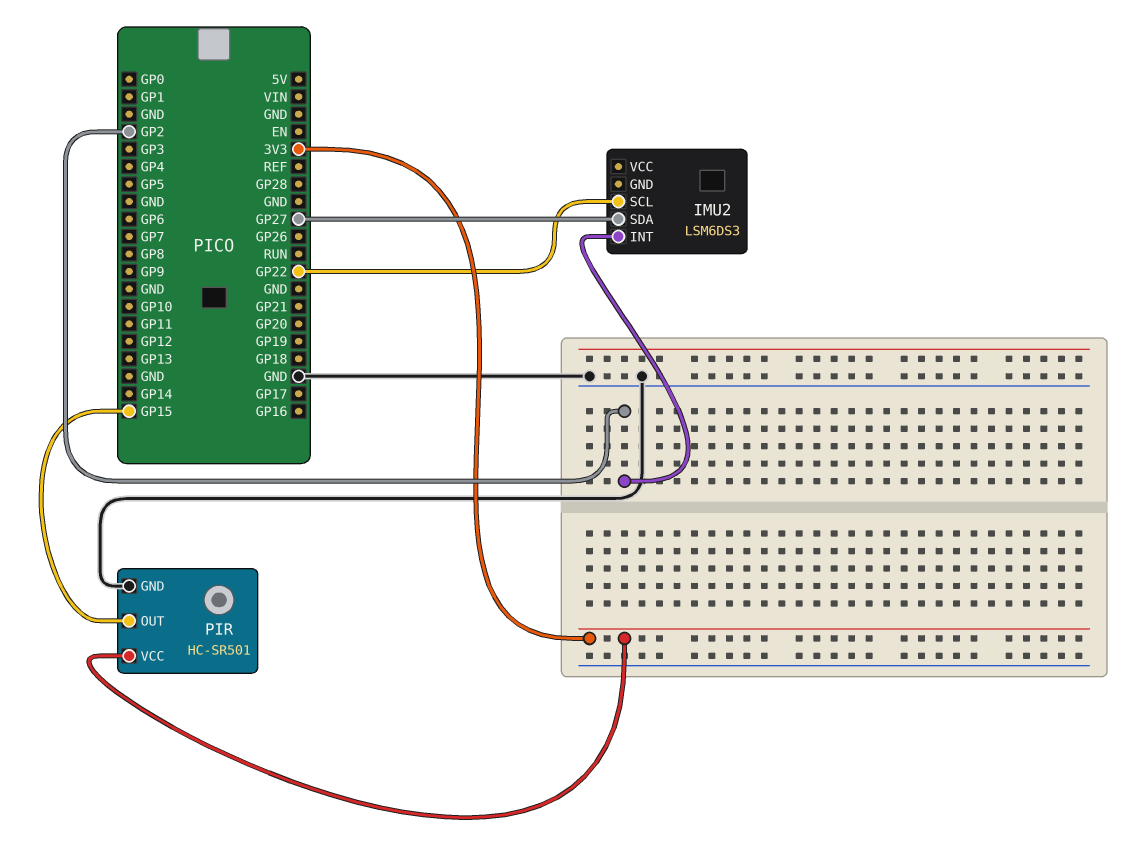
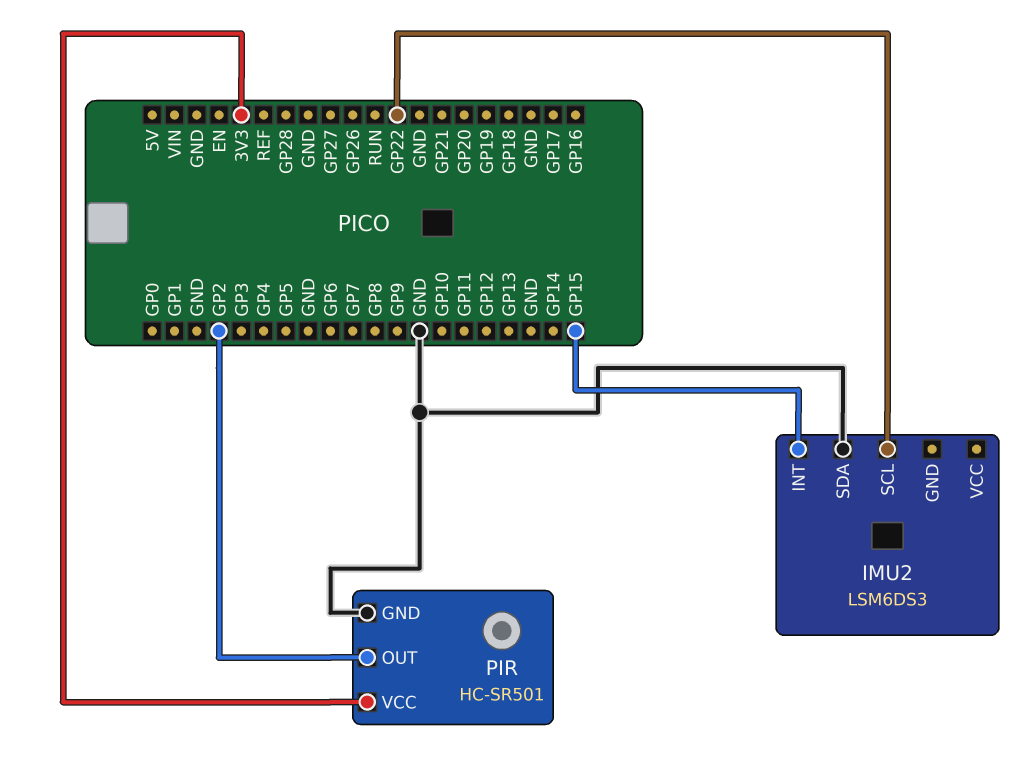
IMU2 pin INT: GP2 -> GP15
IMU2 pin SDA: GP27 -> GND
PIR pin OUT: GP15 -> GP2

